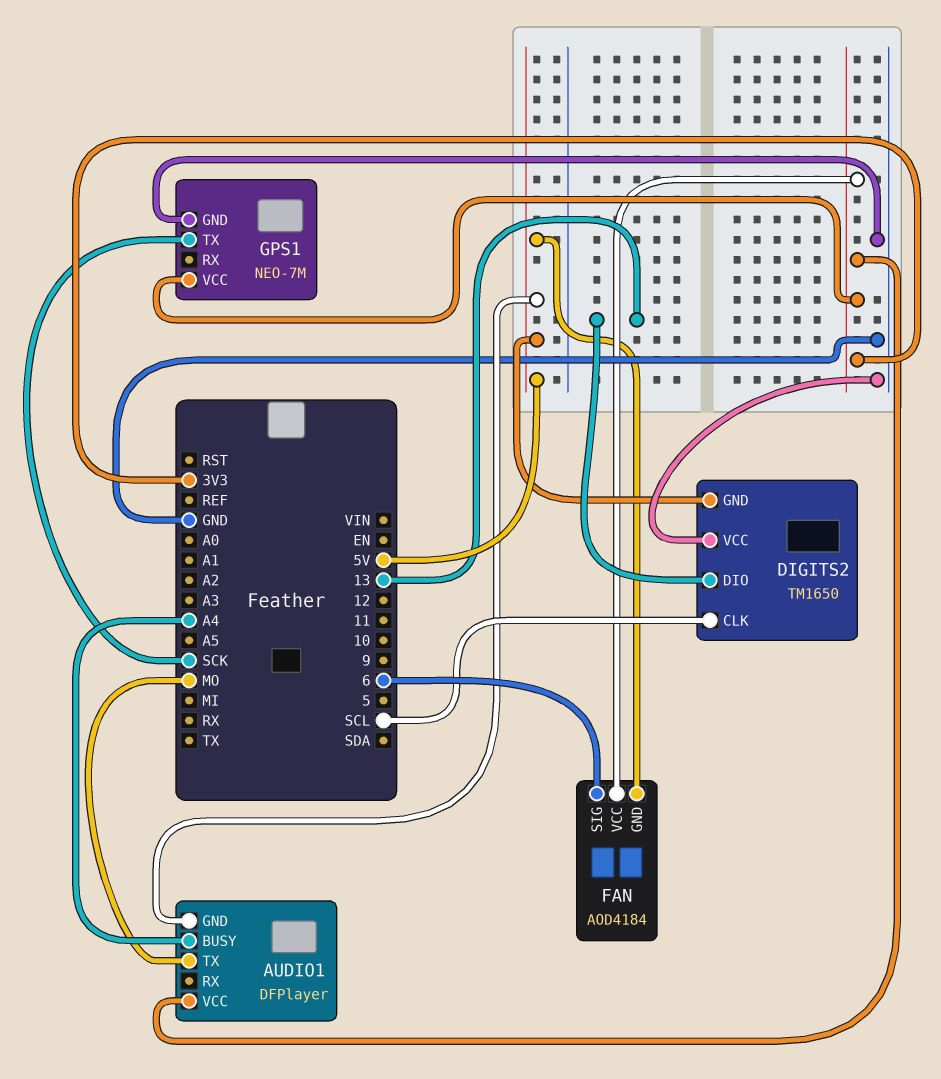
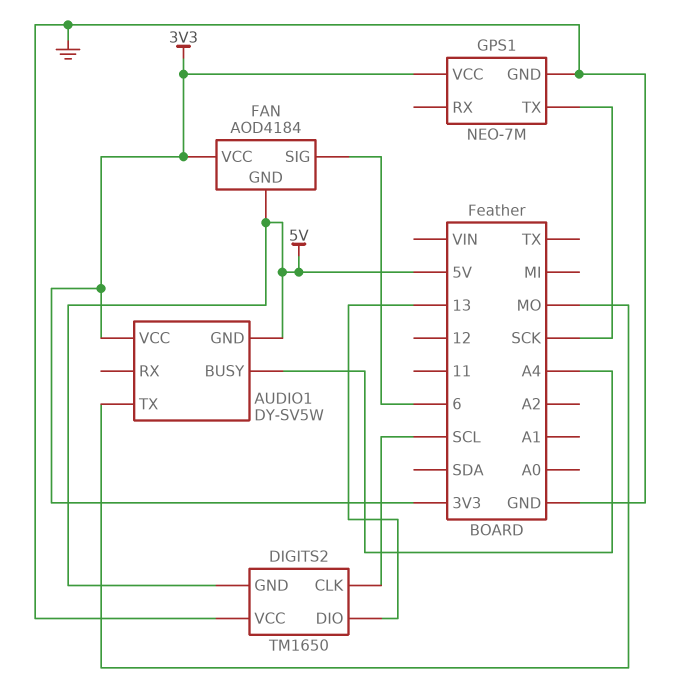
AUDIO1: DFPlayer -> DY-SV5W

